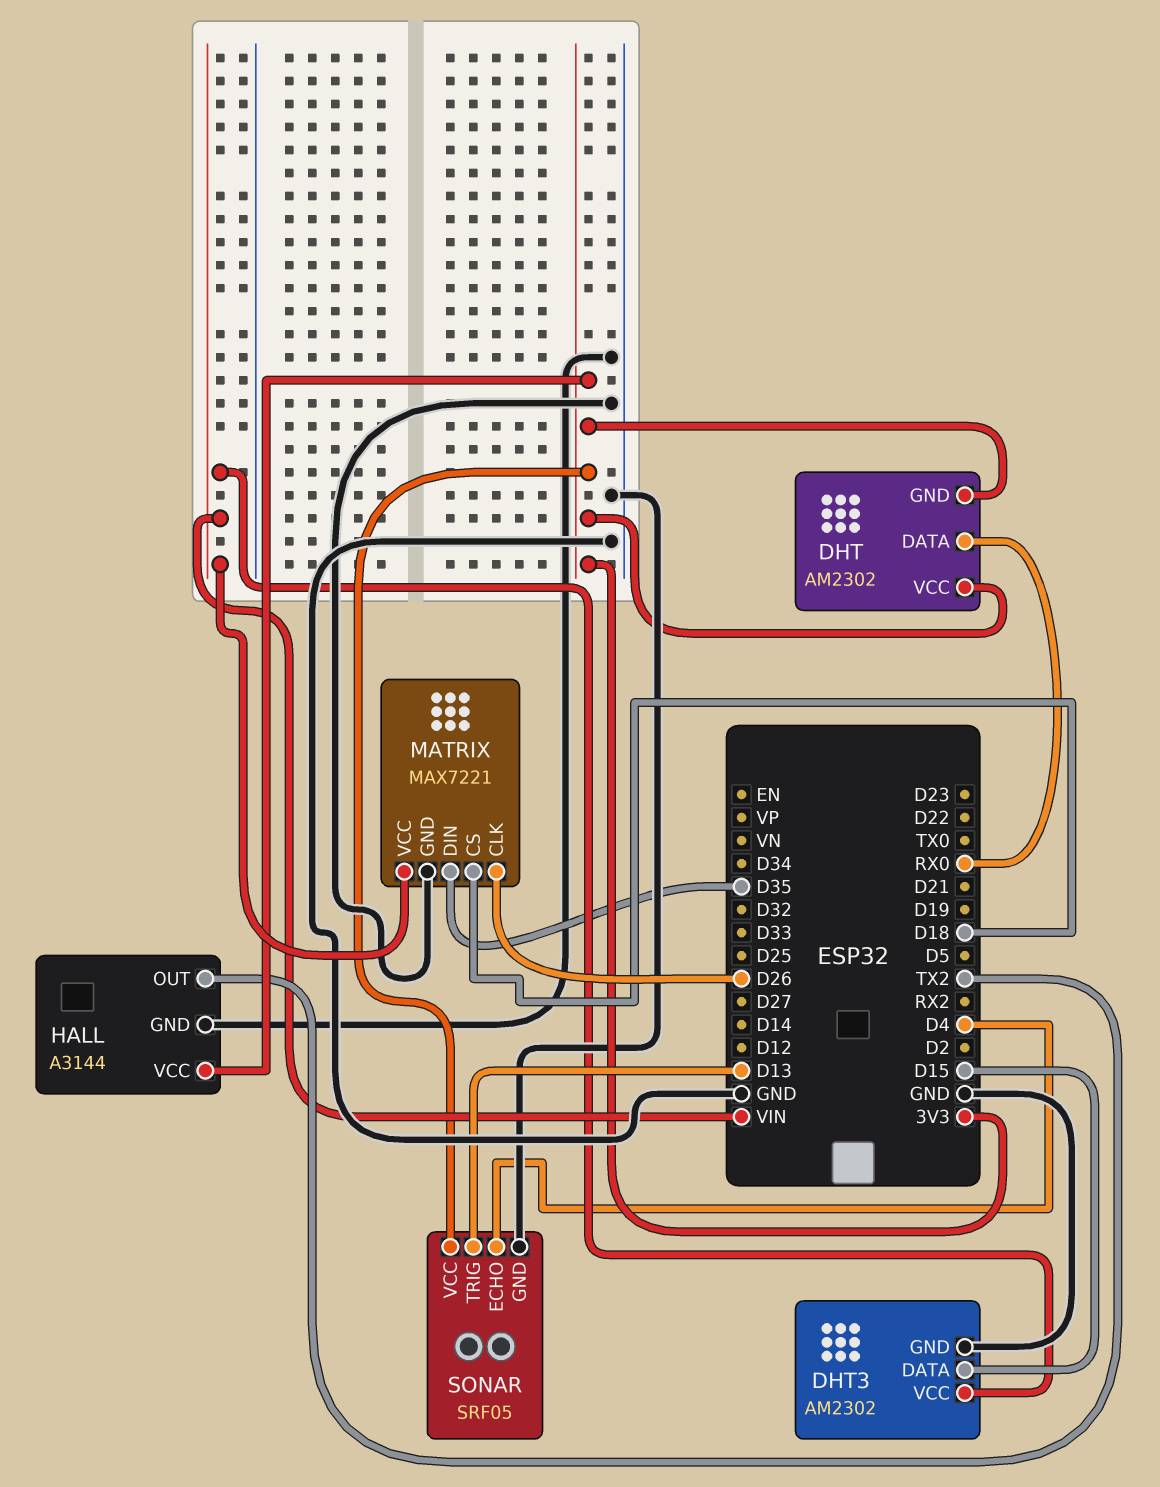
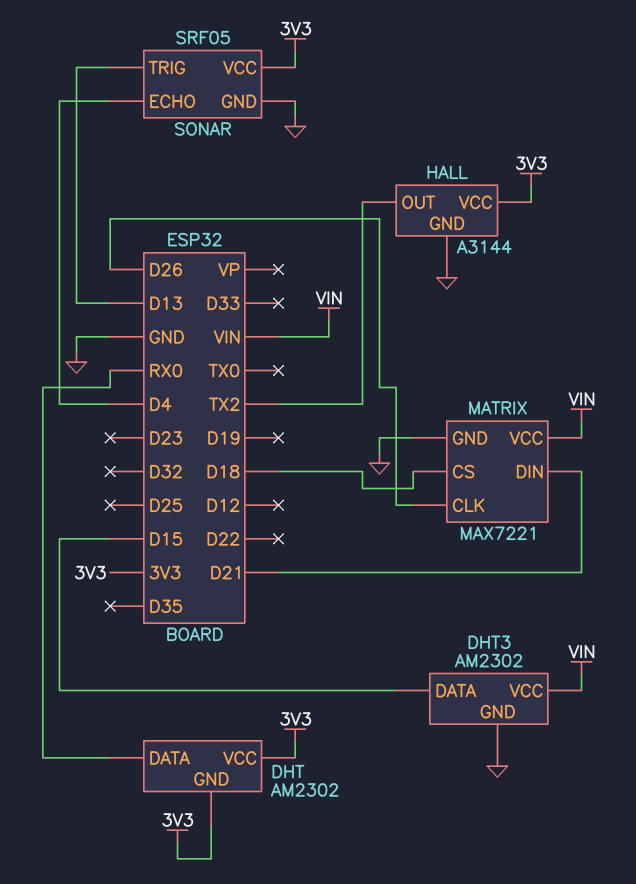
MATRIX pin DIN: D35 -> D21

